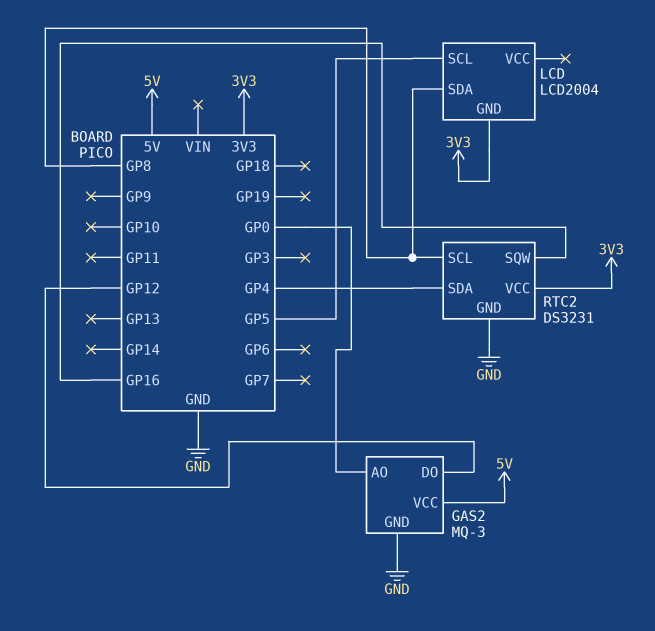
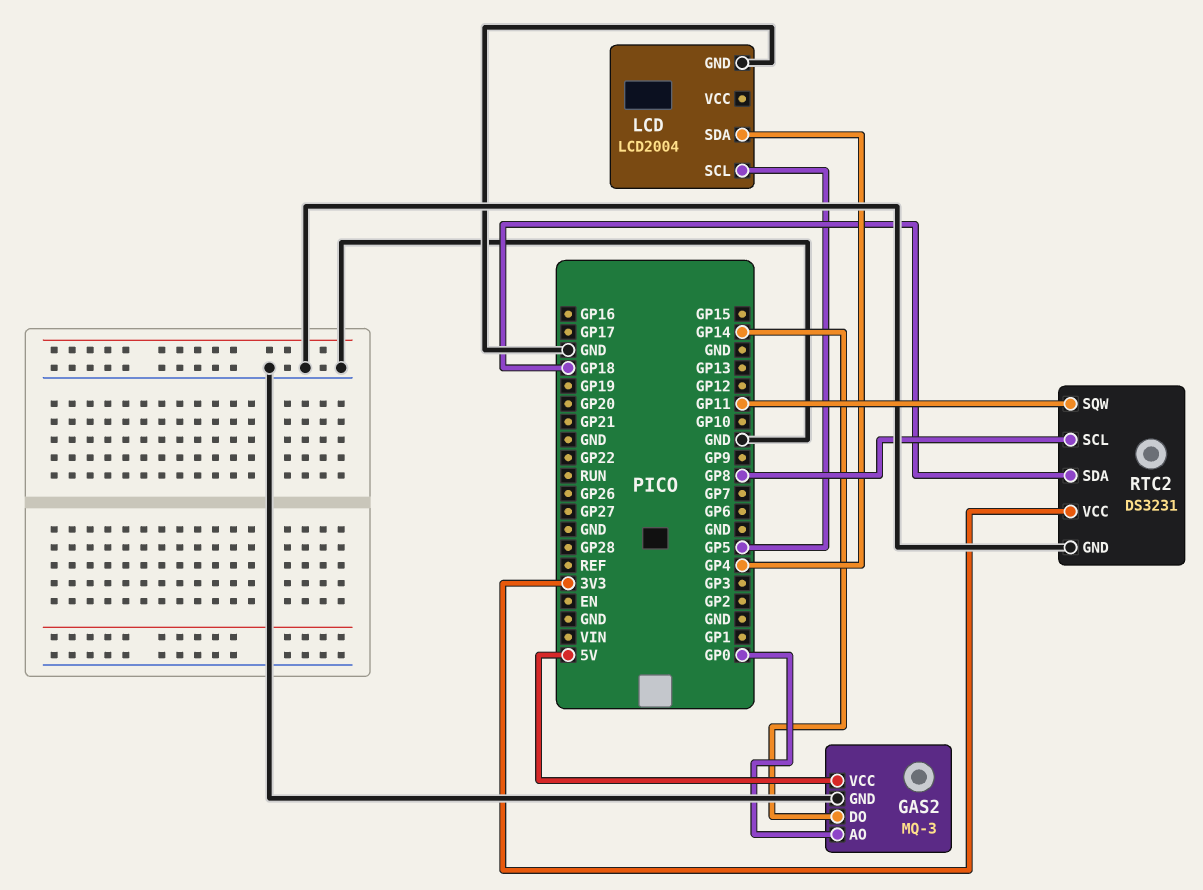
GAS2 pin DO: GP12 -> GP14
LCD pin GND: 3V3 -> GND
LCD pin SDA: GP8 -> GP4
RTC2 pin SDA: GP4 -> GP18
RTC2 pin SQW: GP16 -> GP11

